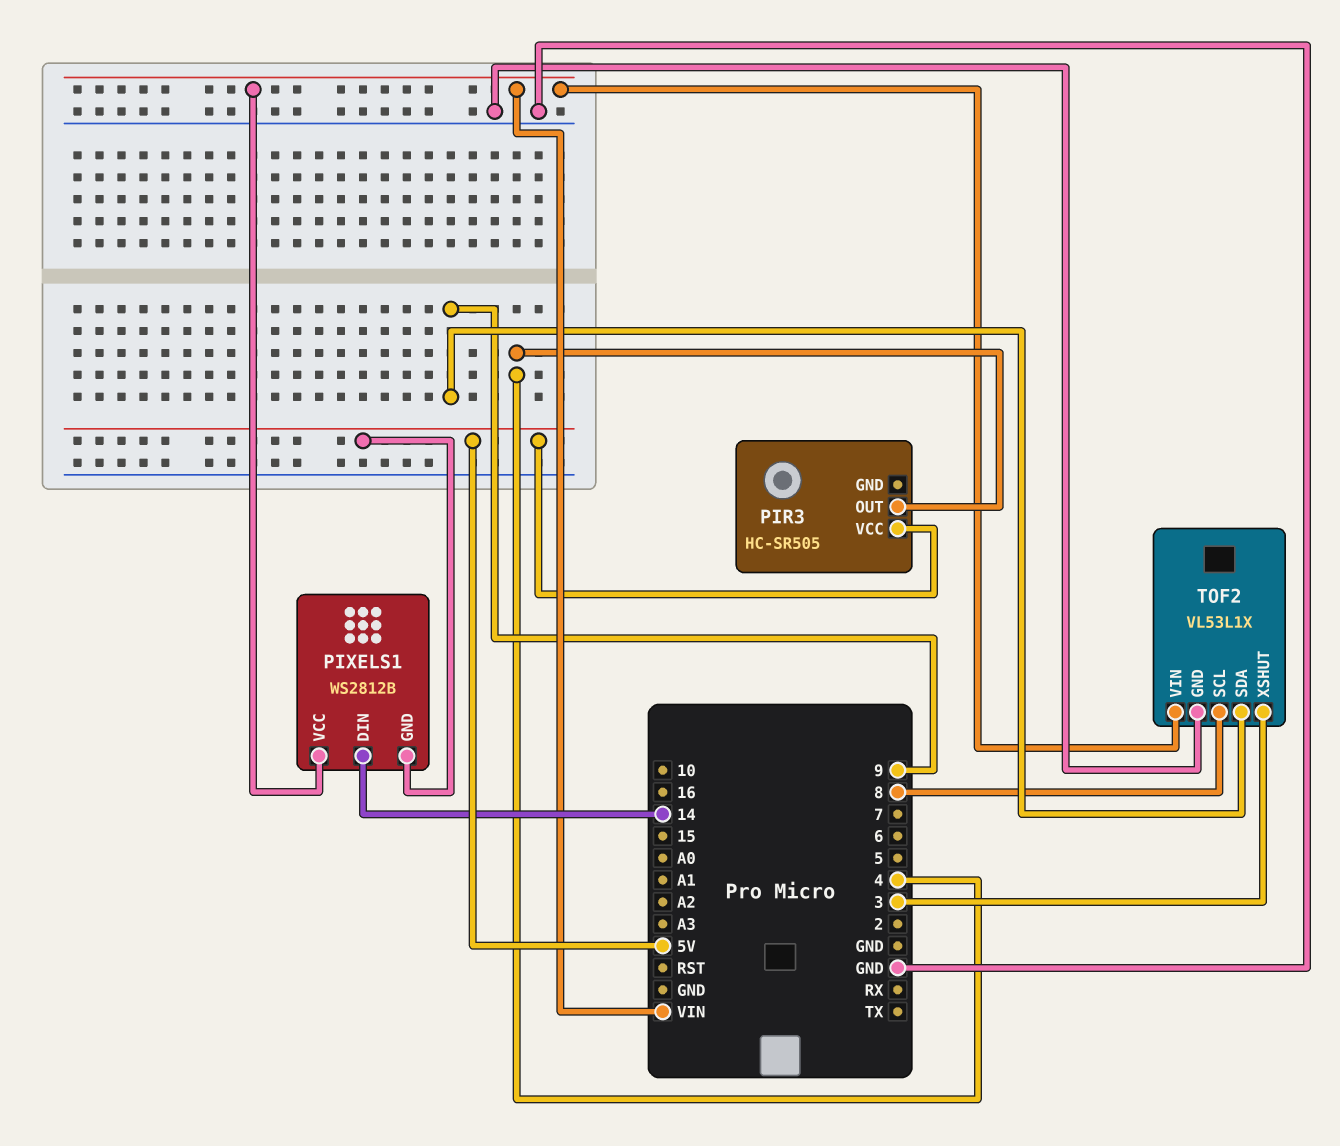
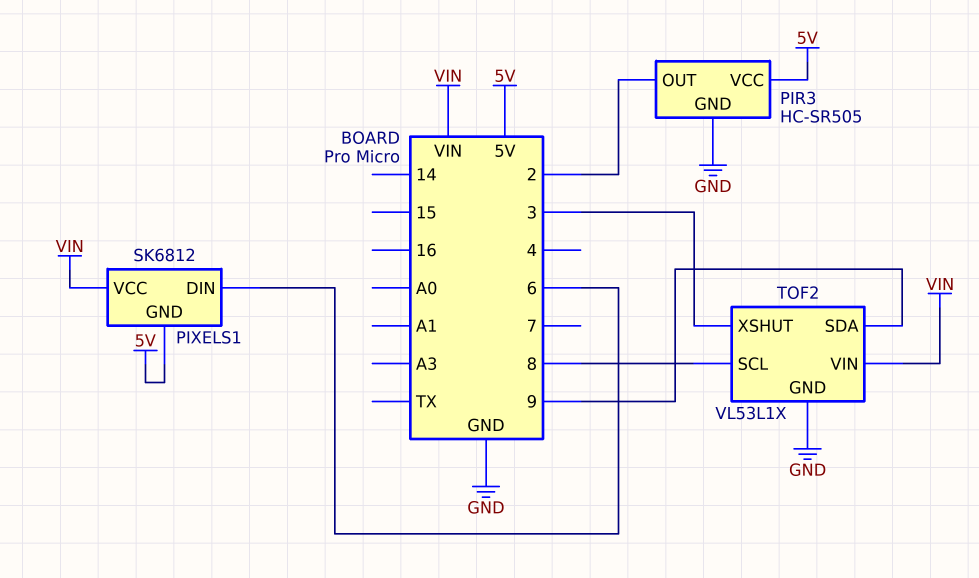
PIR3 pin GND: none -> GND
PIR3 pin OUT: 4 -> 2
PIXELS1: WS2812B -> SK6812
PIXELS1 pin DIN: 14 -> 6

